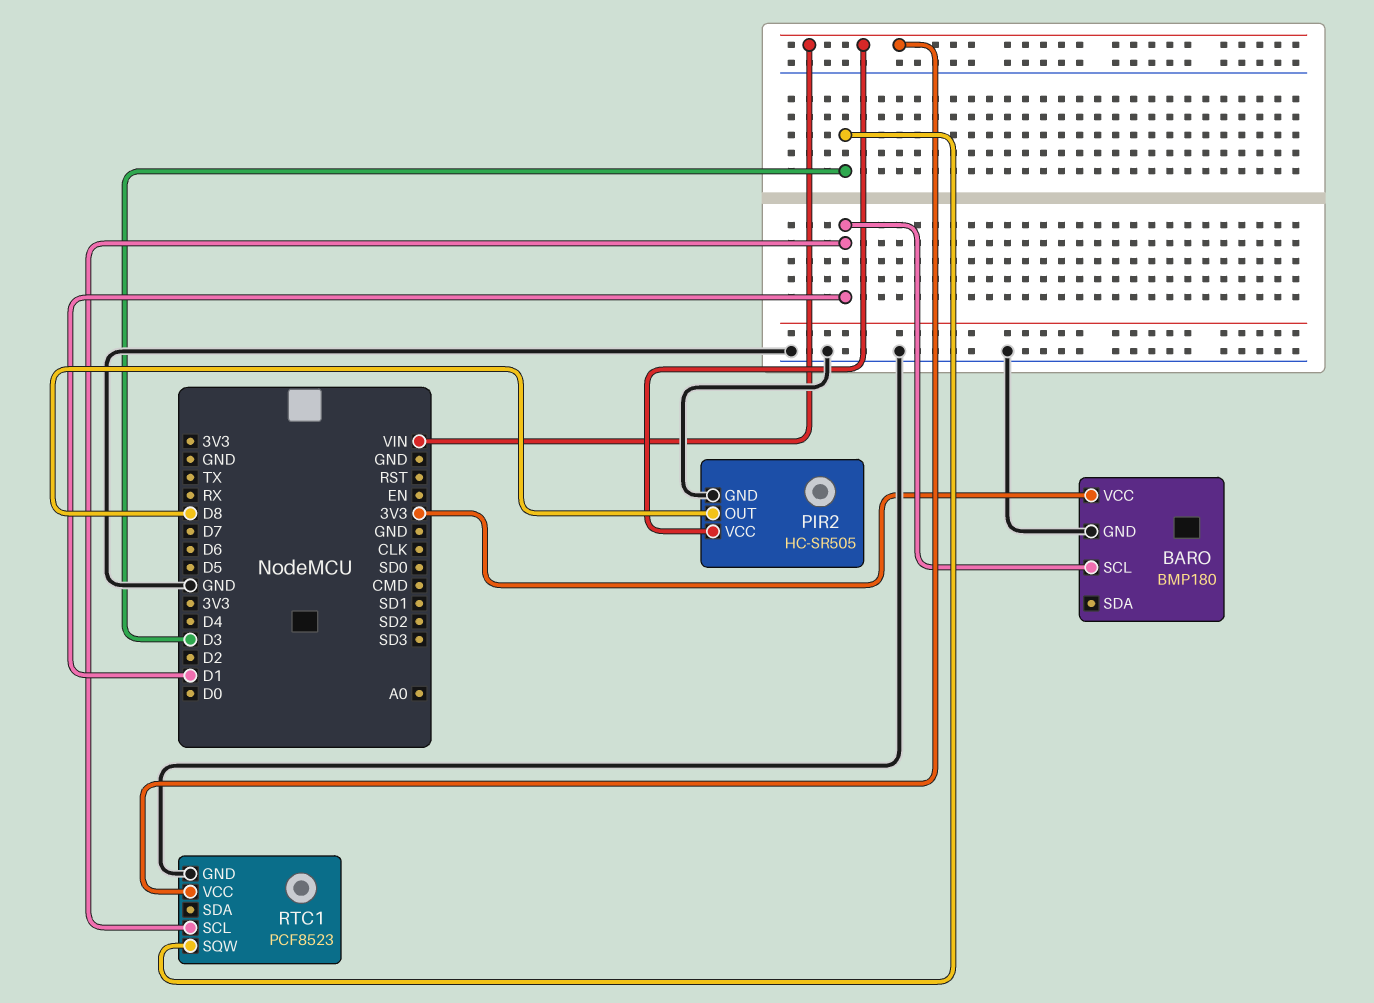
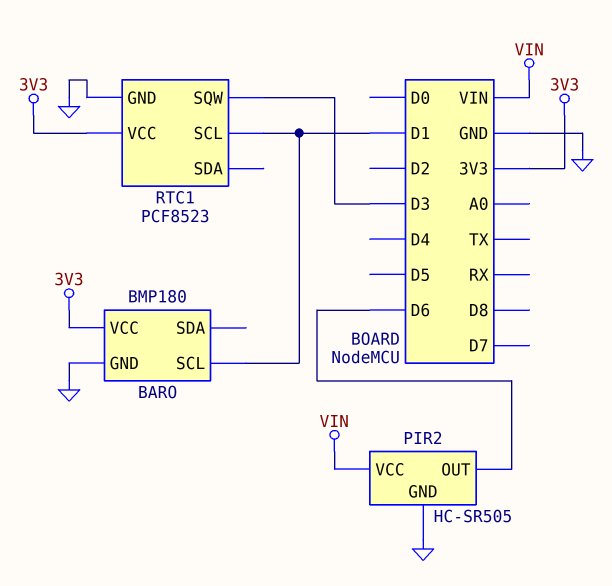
PIR2 pin OUT: D8 -> D6
RTC1 pin VCC: VIN -> 3V3

